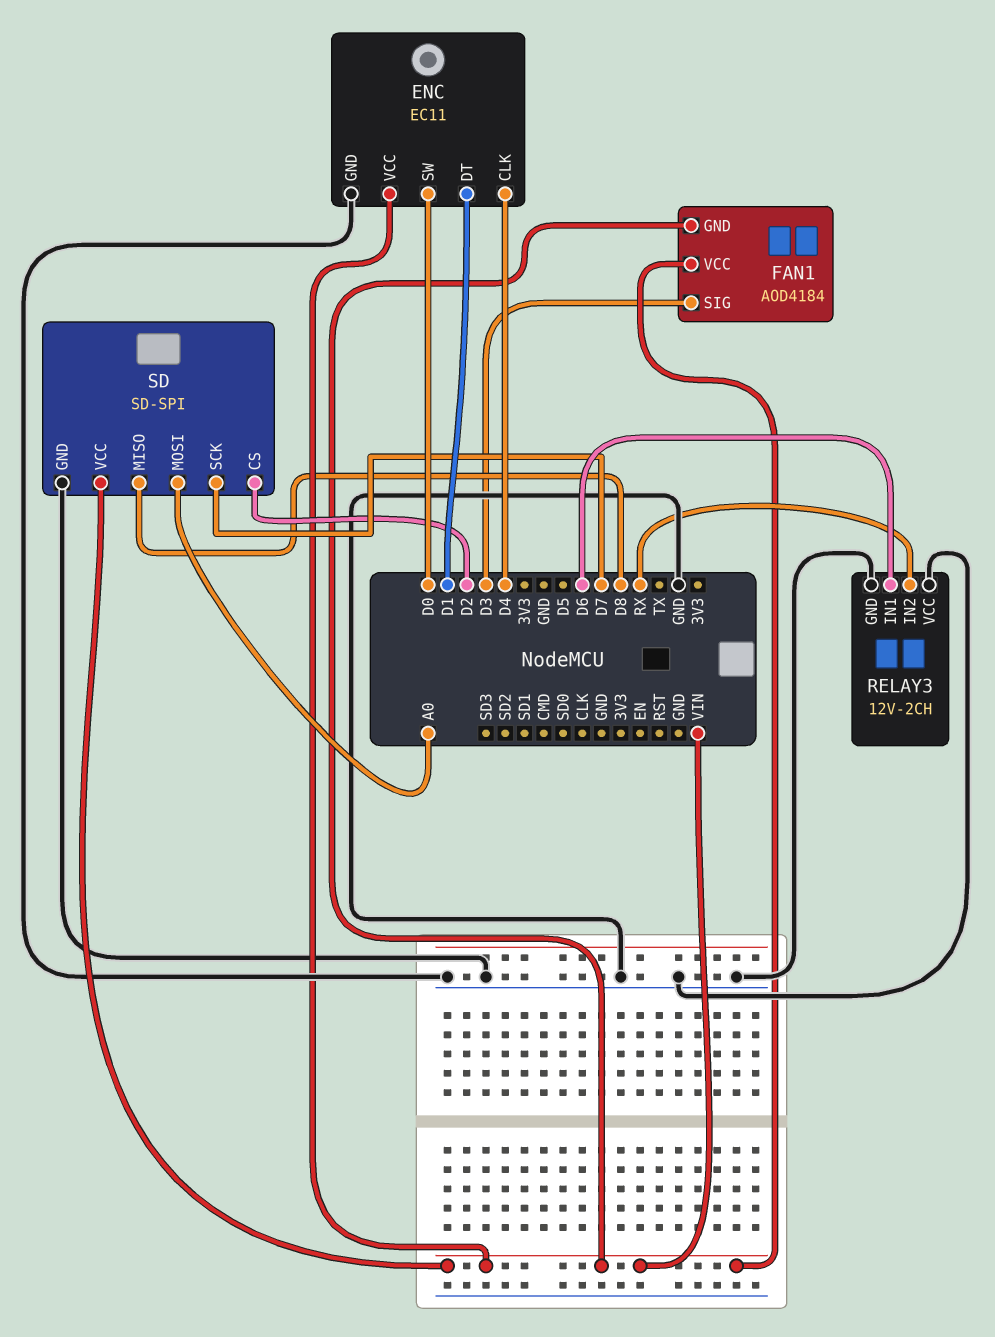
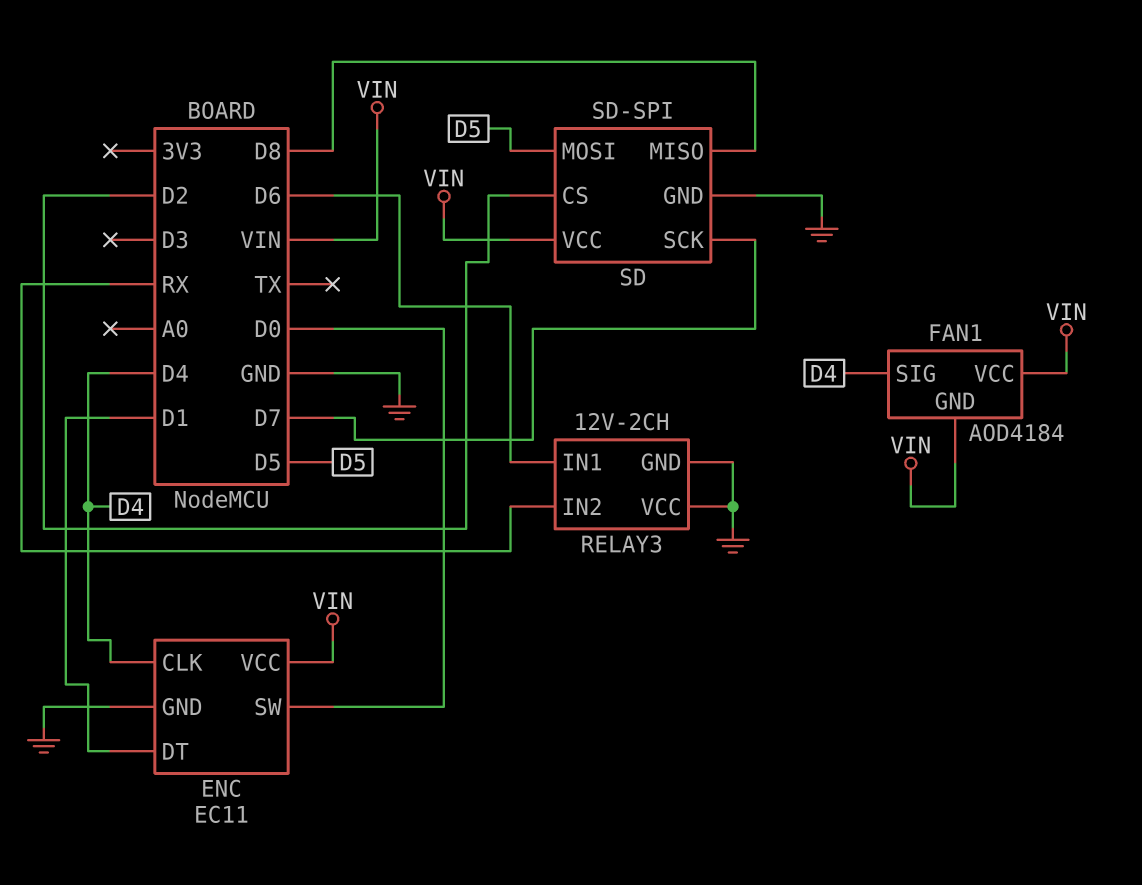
FAN1 pin SIG: D3 -> D4
SD pin MOSI: A0 -> D5

